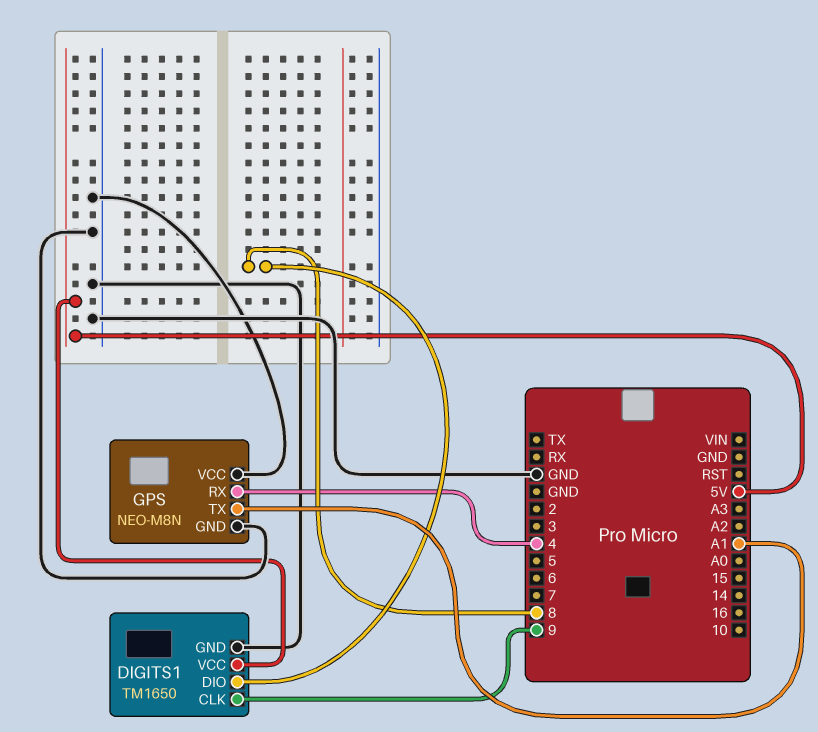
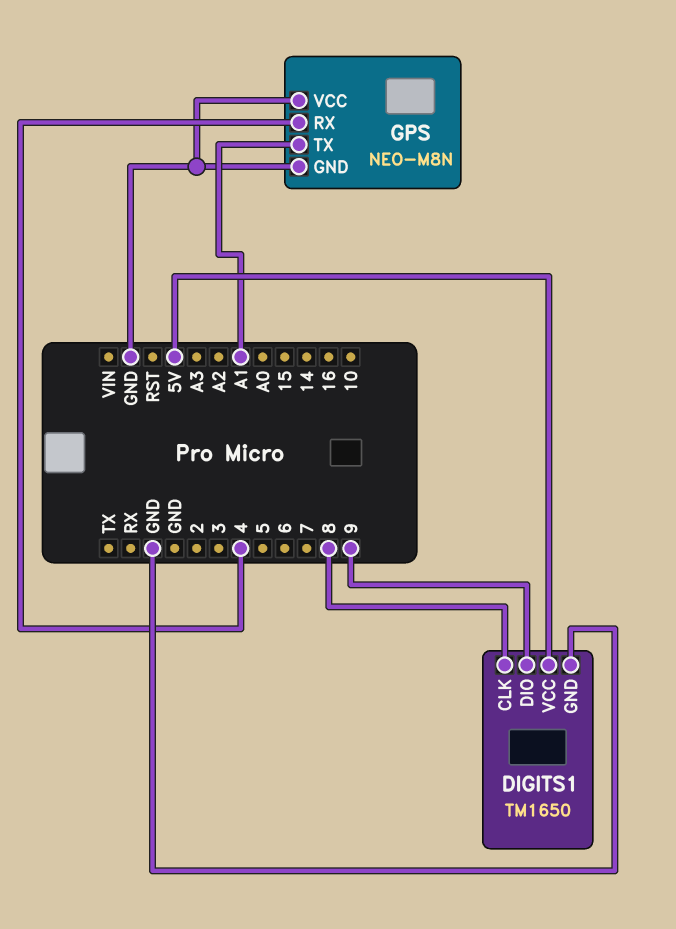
DIGITS1 pin CLK: 9 -> 8
DIGITS1 pin DIO: 8 -> 9

